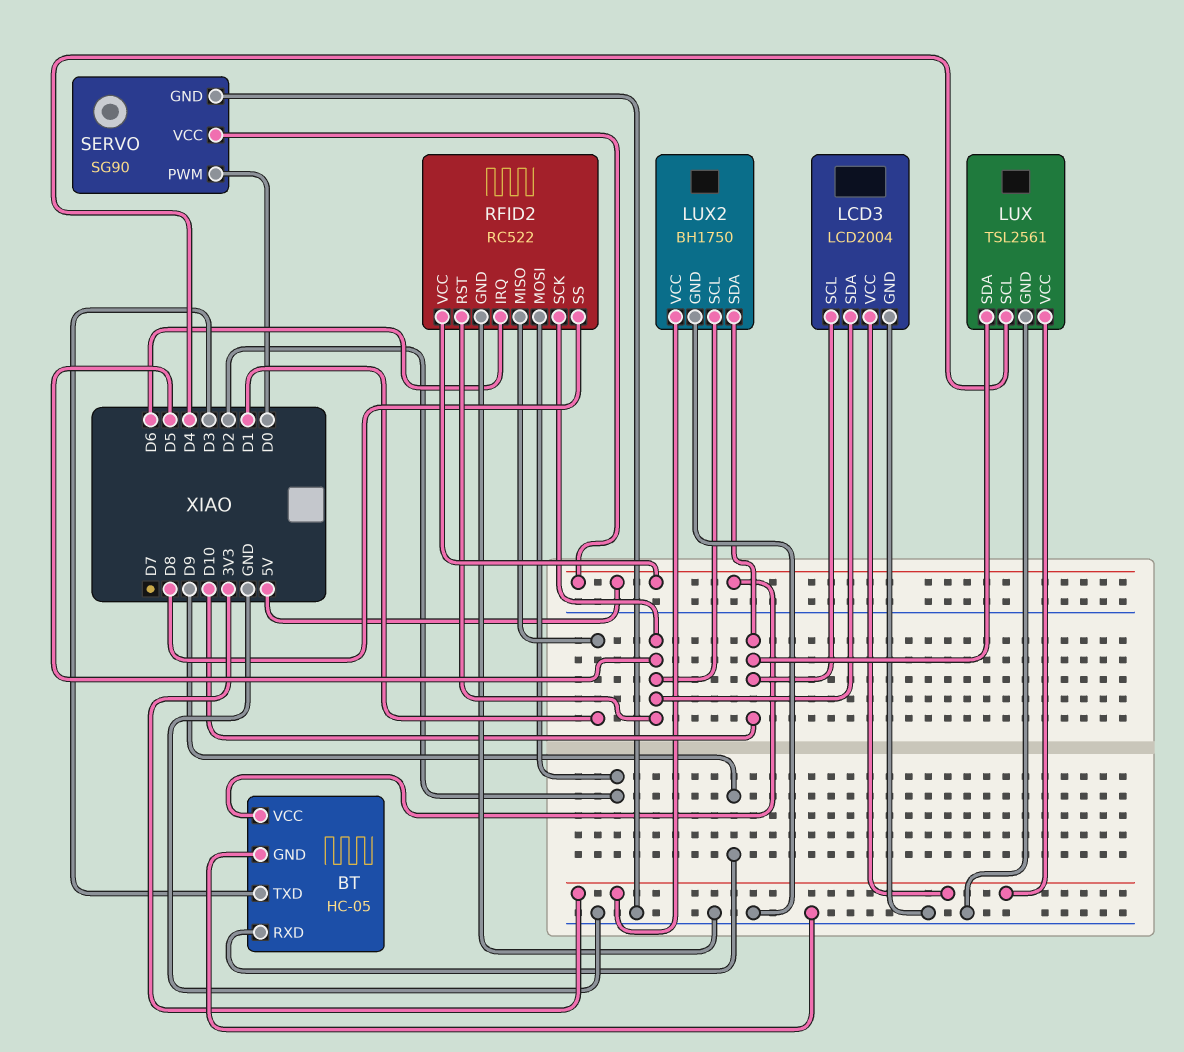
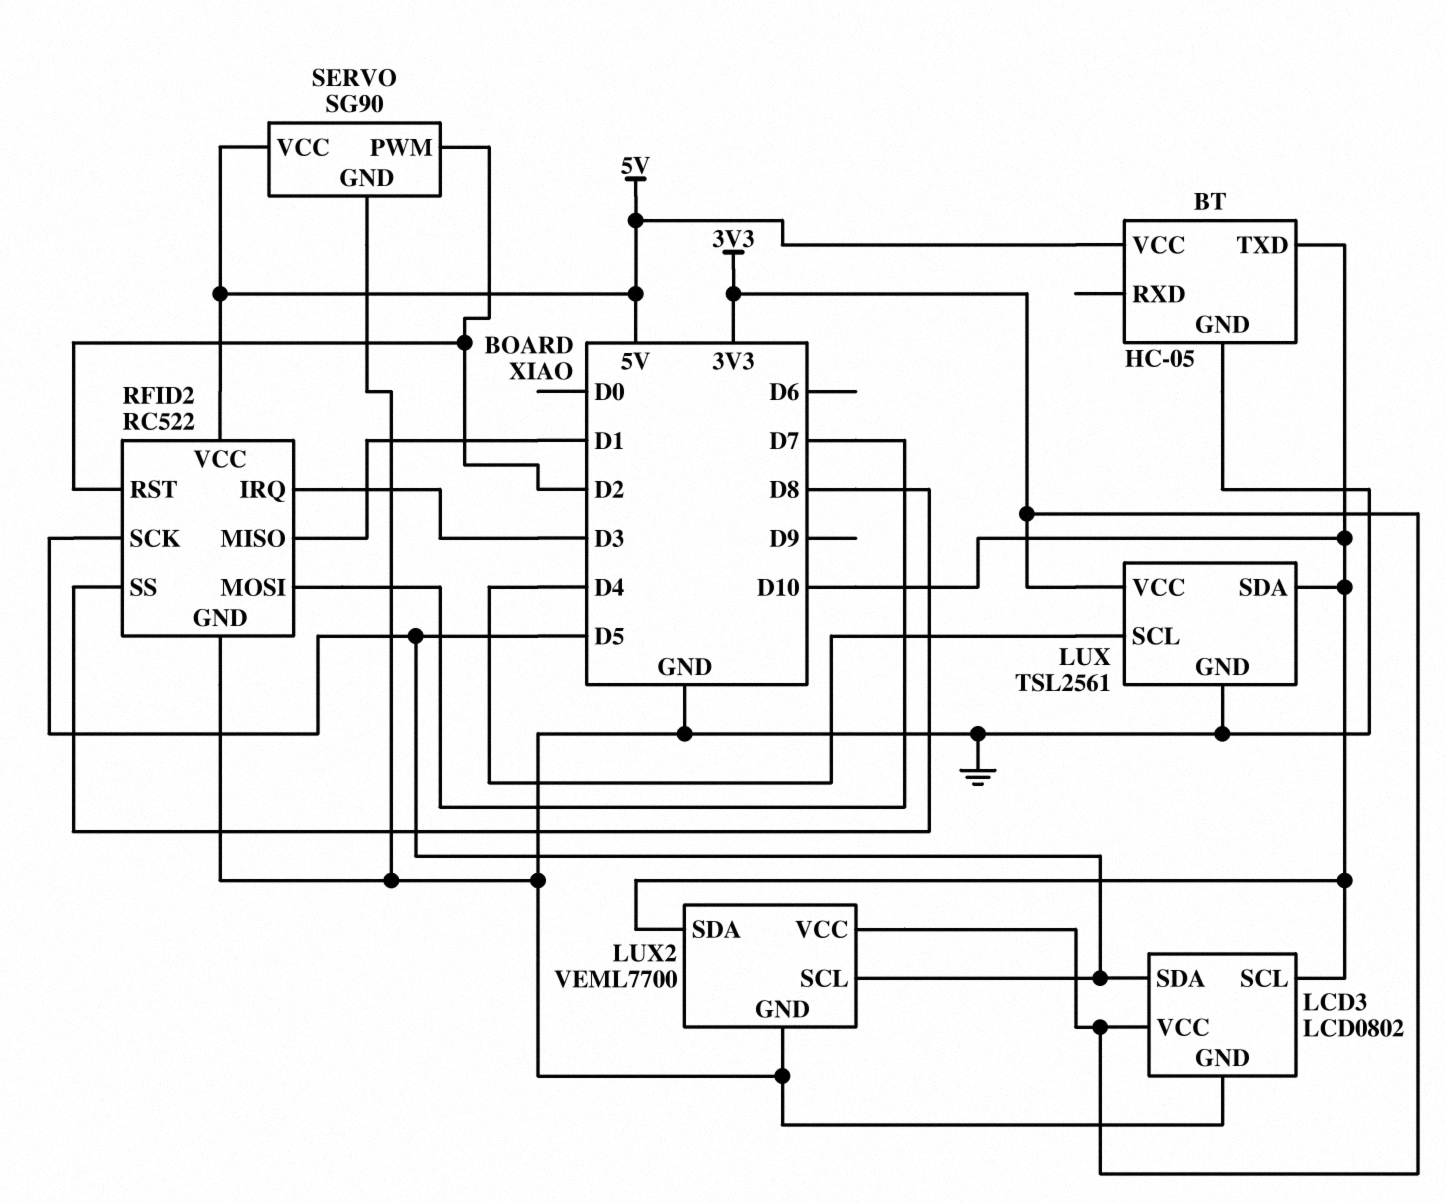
BT pin RXD: D9 -> none
BT pin TXD: D3 -> D10
LCD3: LCD2004 -> LCD0802
LUX2: BH1750 -> VEML7700
RFID2 pin IRQ: D6 -> D3
RFID2 pin MOSI: D2 -> D7
RFID2 pin RST: D5 -> D2
SERVO pin PWM: D0 -> D2

